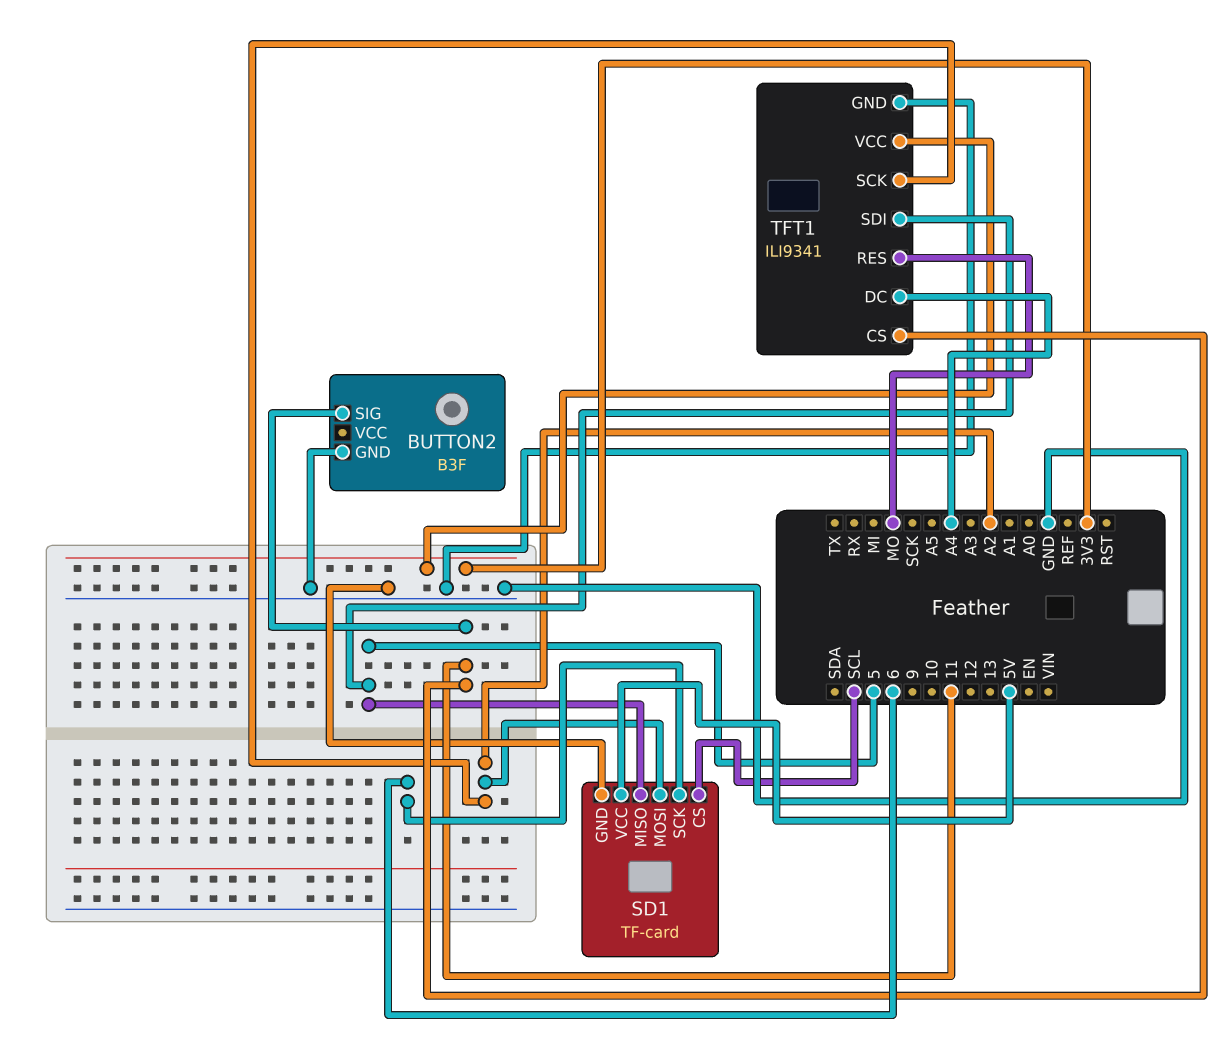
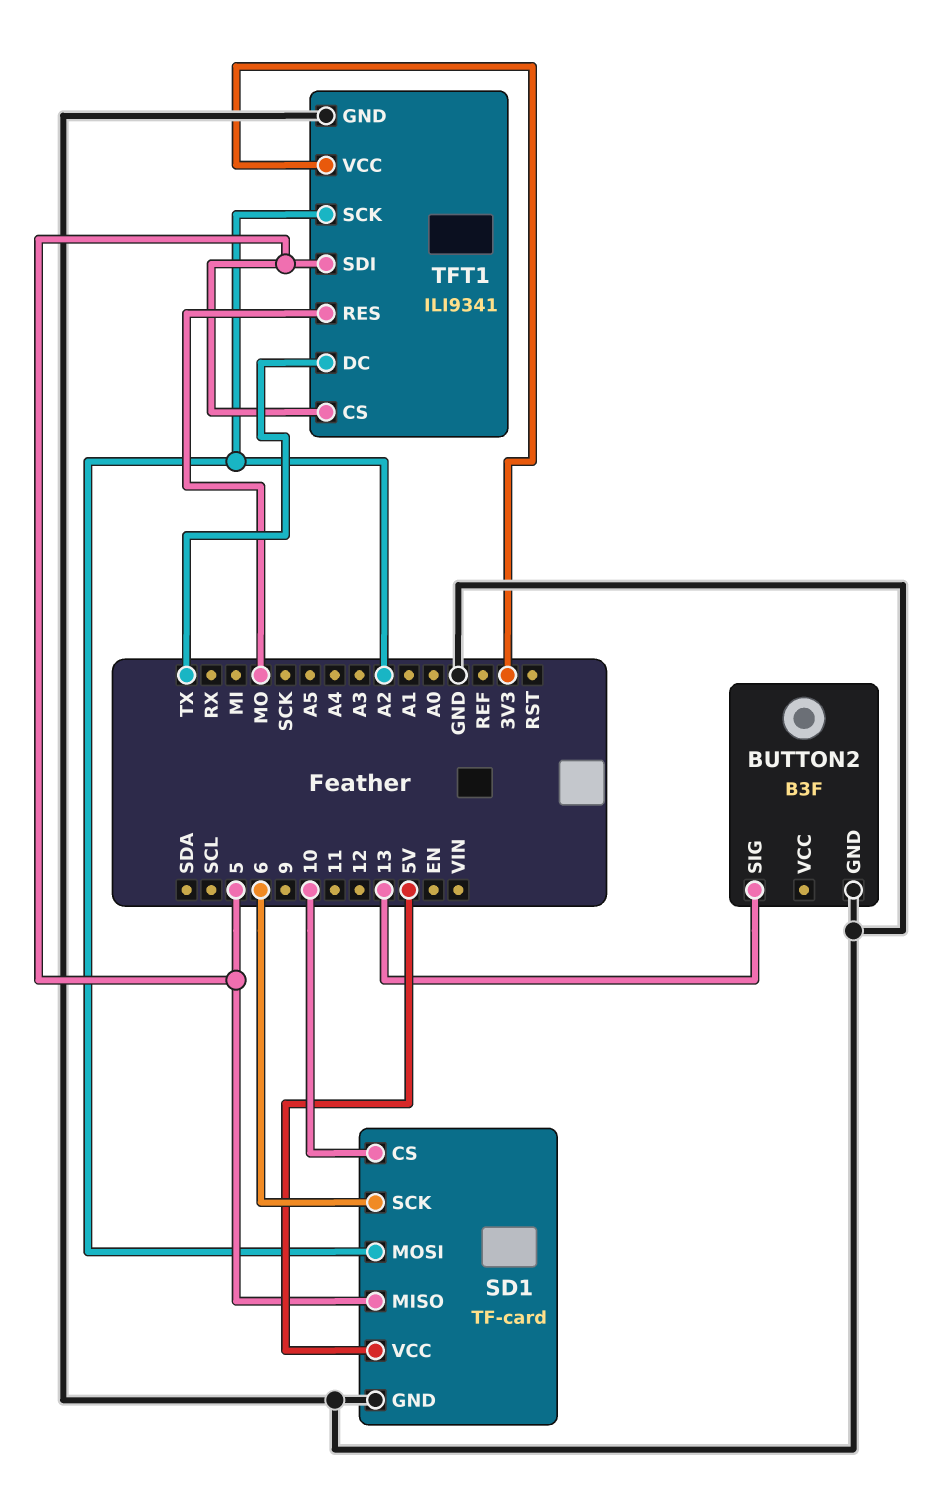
BUTTON2 pin SIG: 11 -> 13
SD1 pin CS: SCL -> 10
TFT1 pin CS: 11 -> 5
TFT1 pin DC: A4 -> TX

